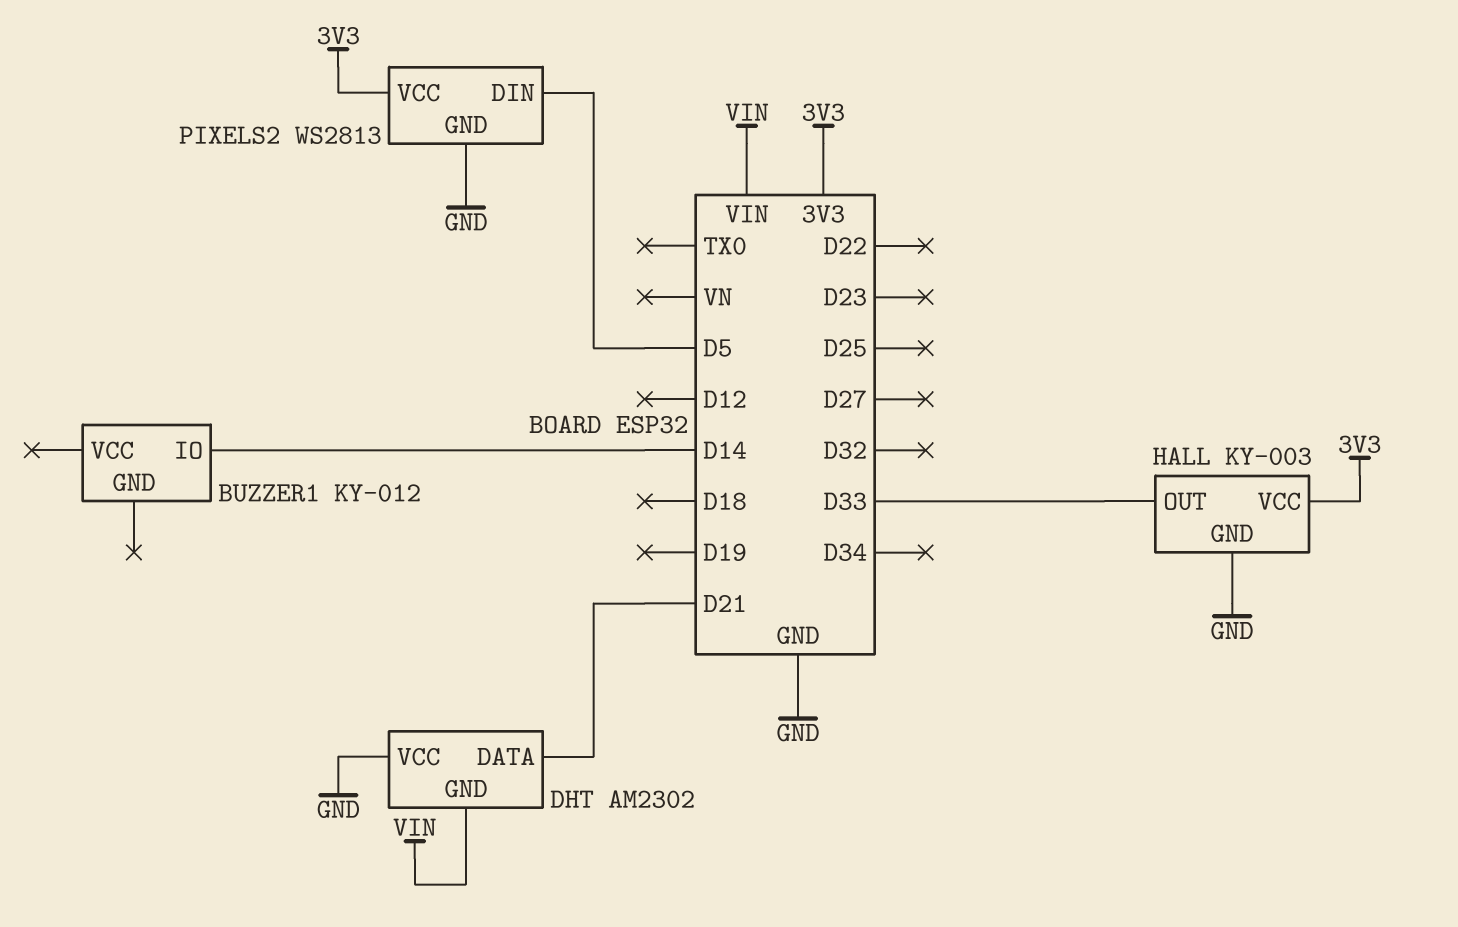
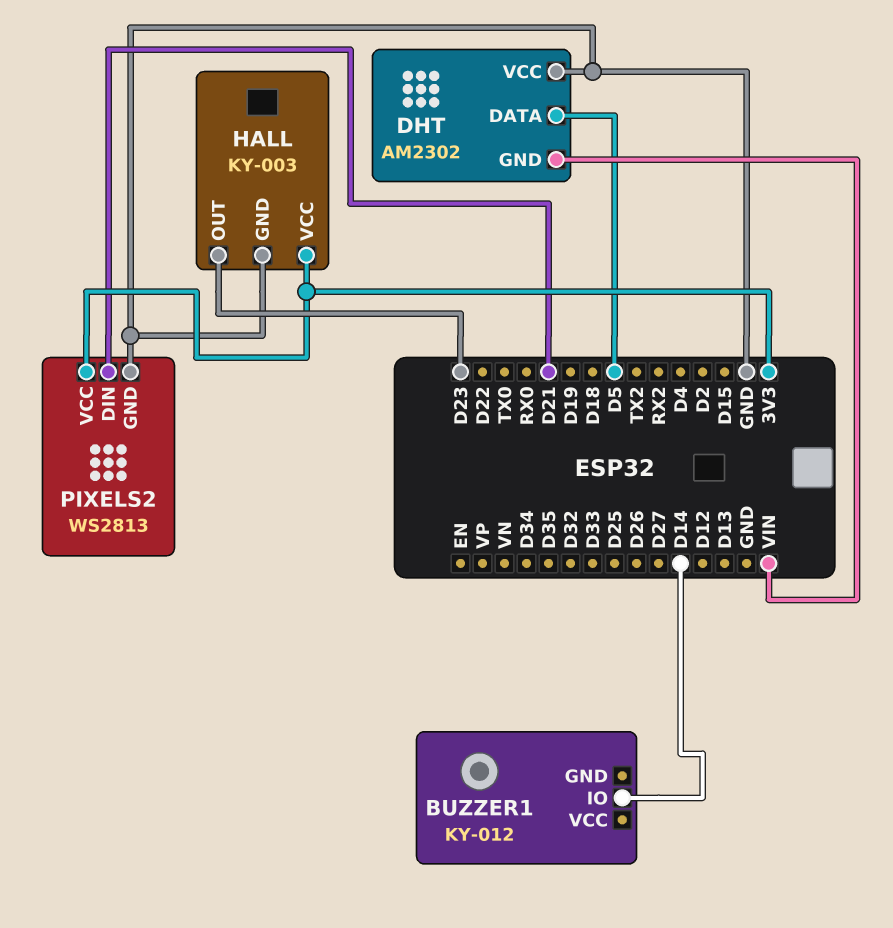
DHT pin DATA: D21 -> D5
HALL pin OUT: D33 -> D23
PIXELS2 pin DIN: D5 -> D21

